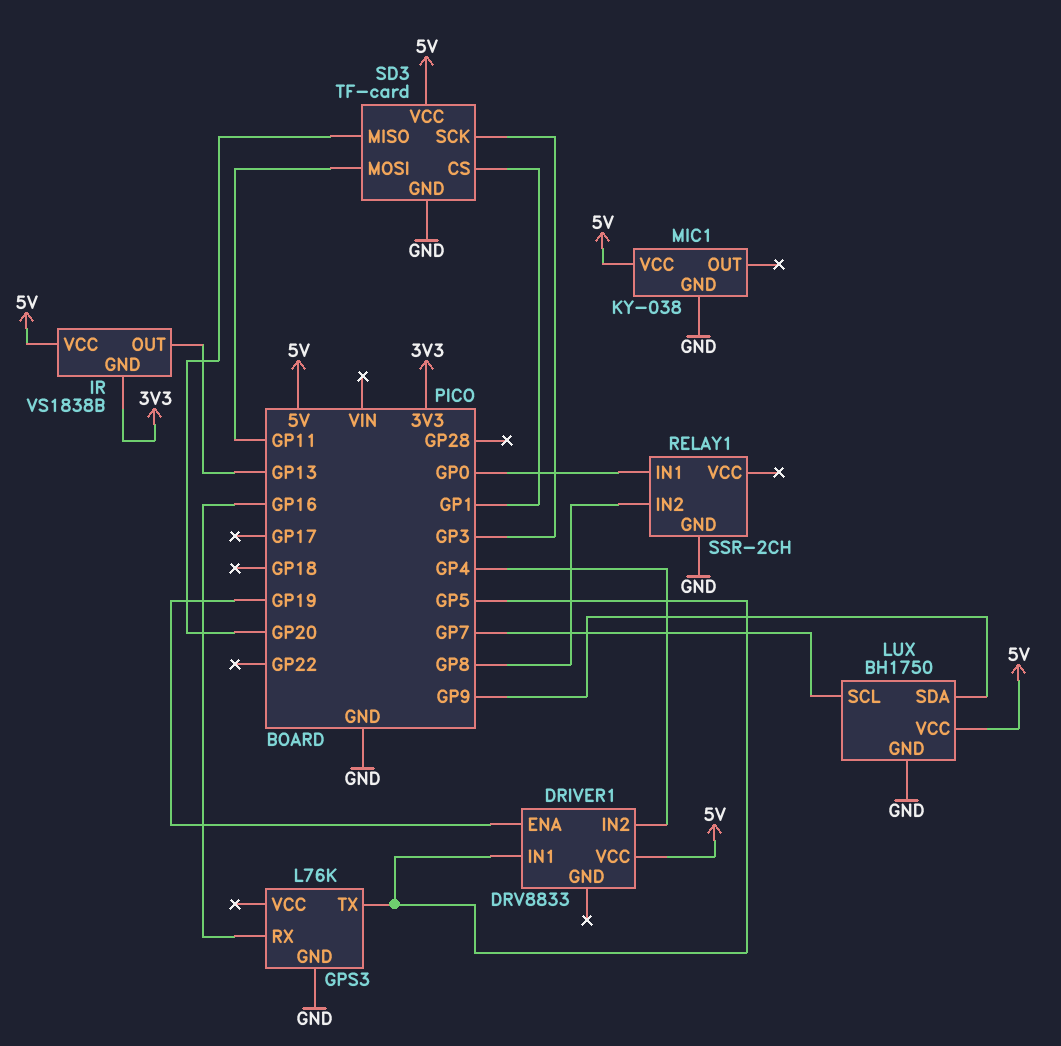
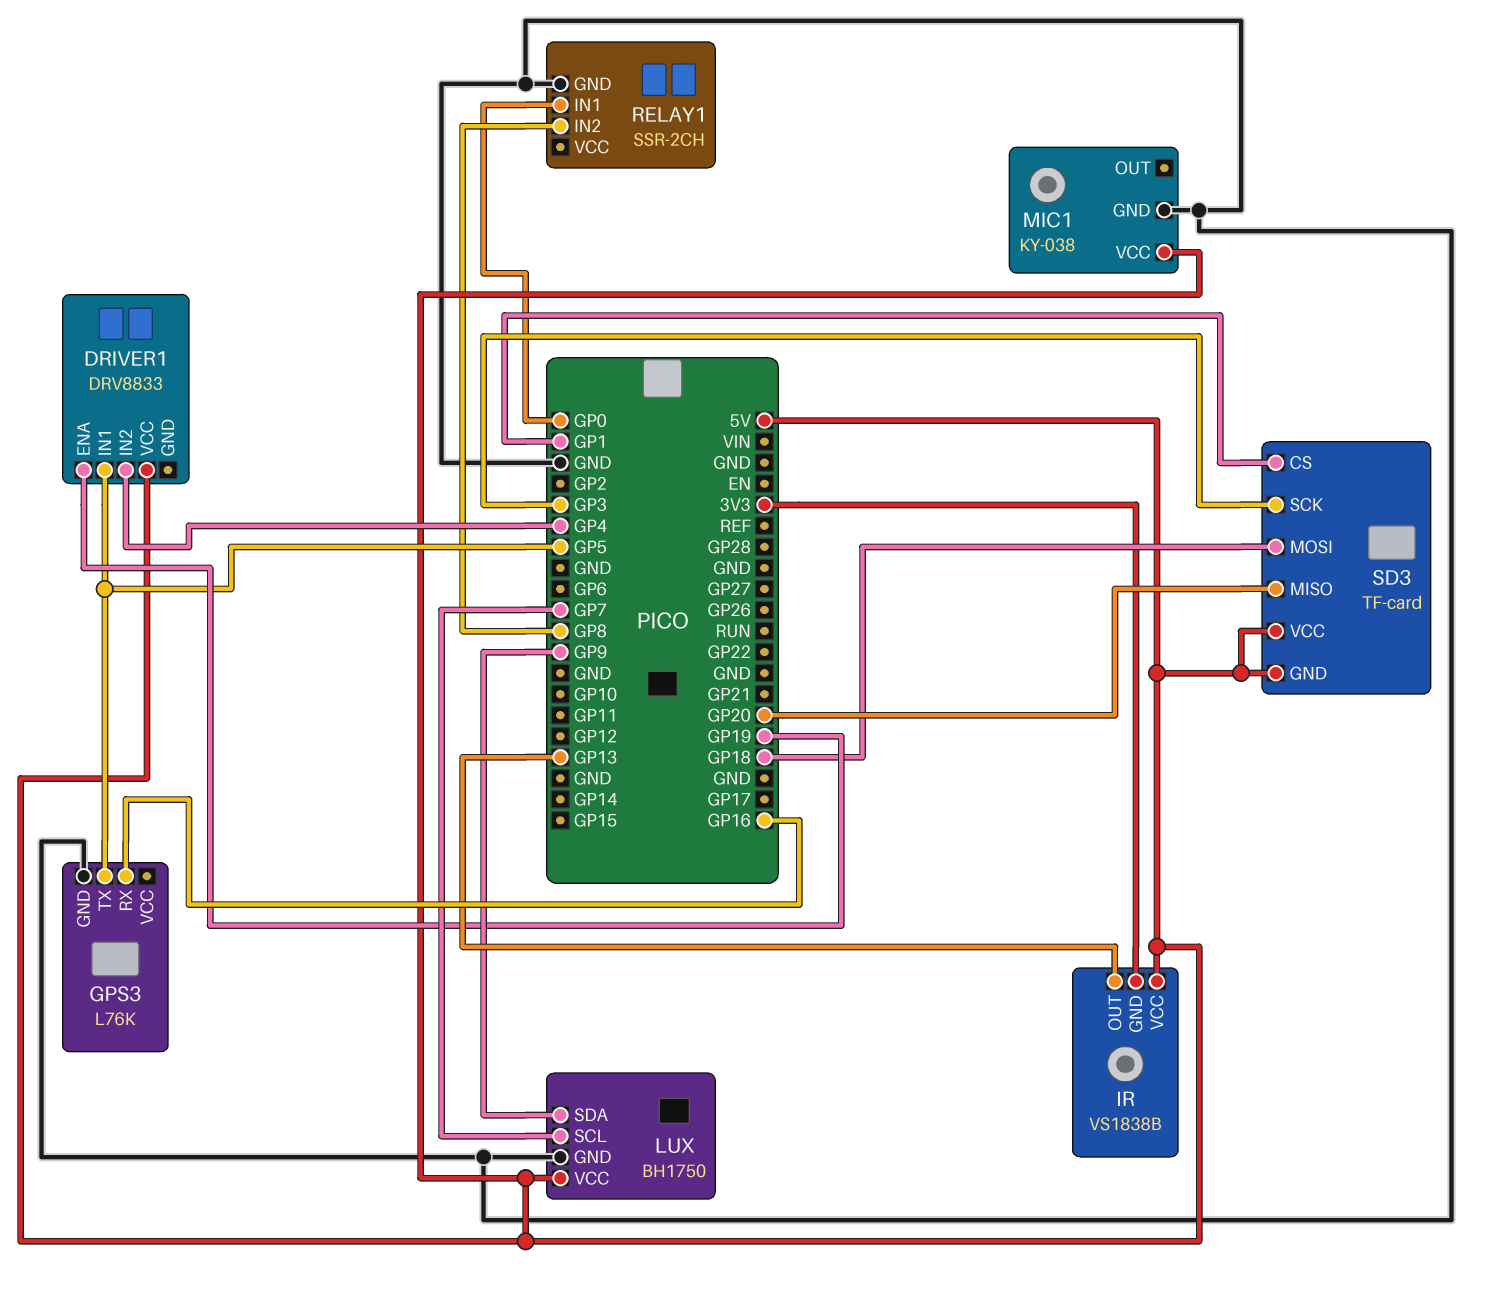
SD3 pin GND: GND -> 5V
SD3 pin MOSI: GP11 -> GP18

